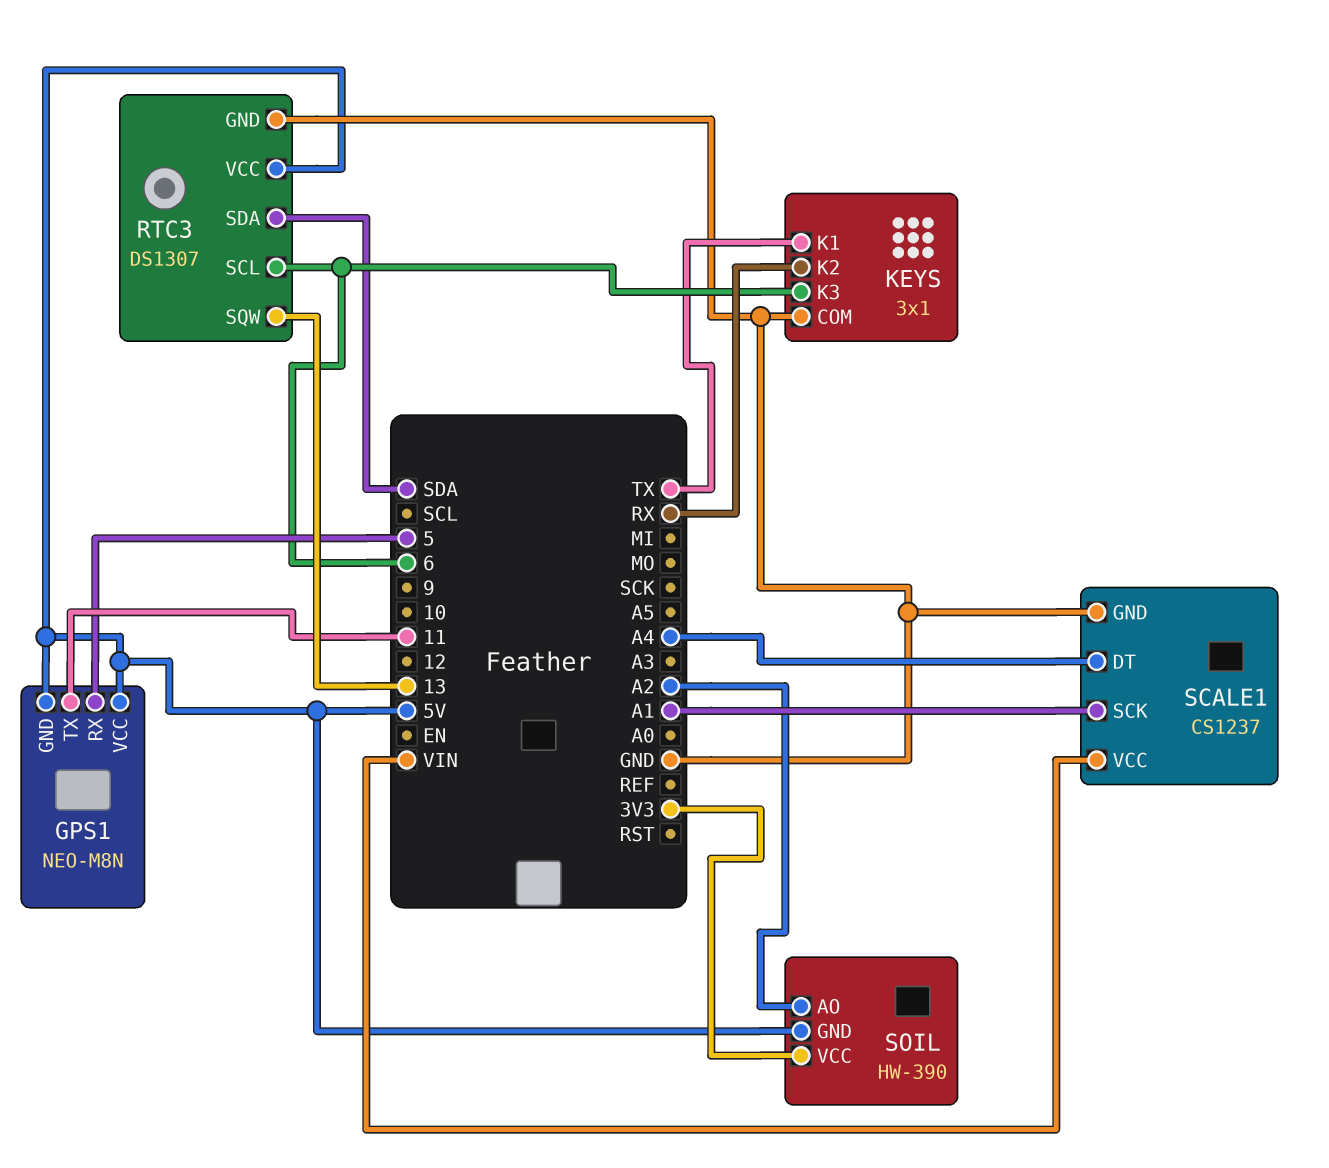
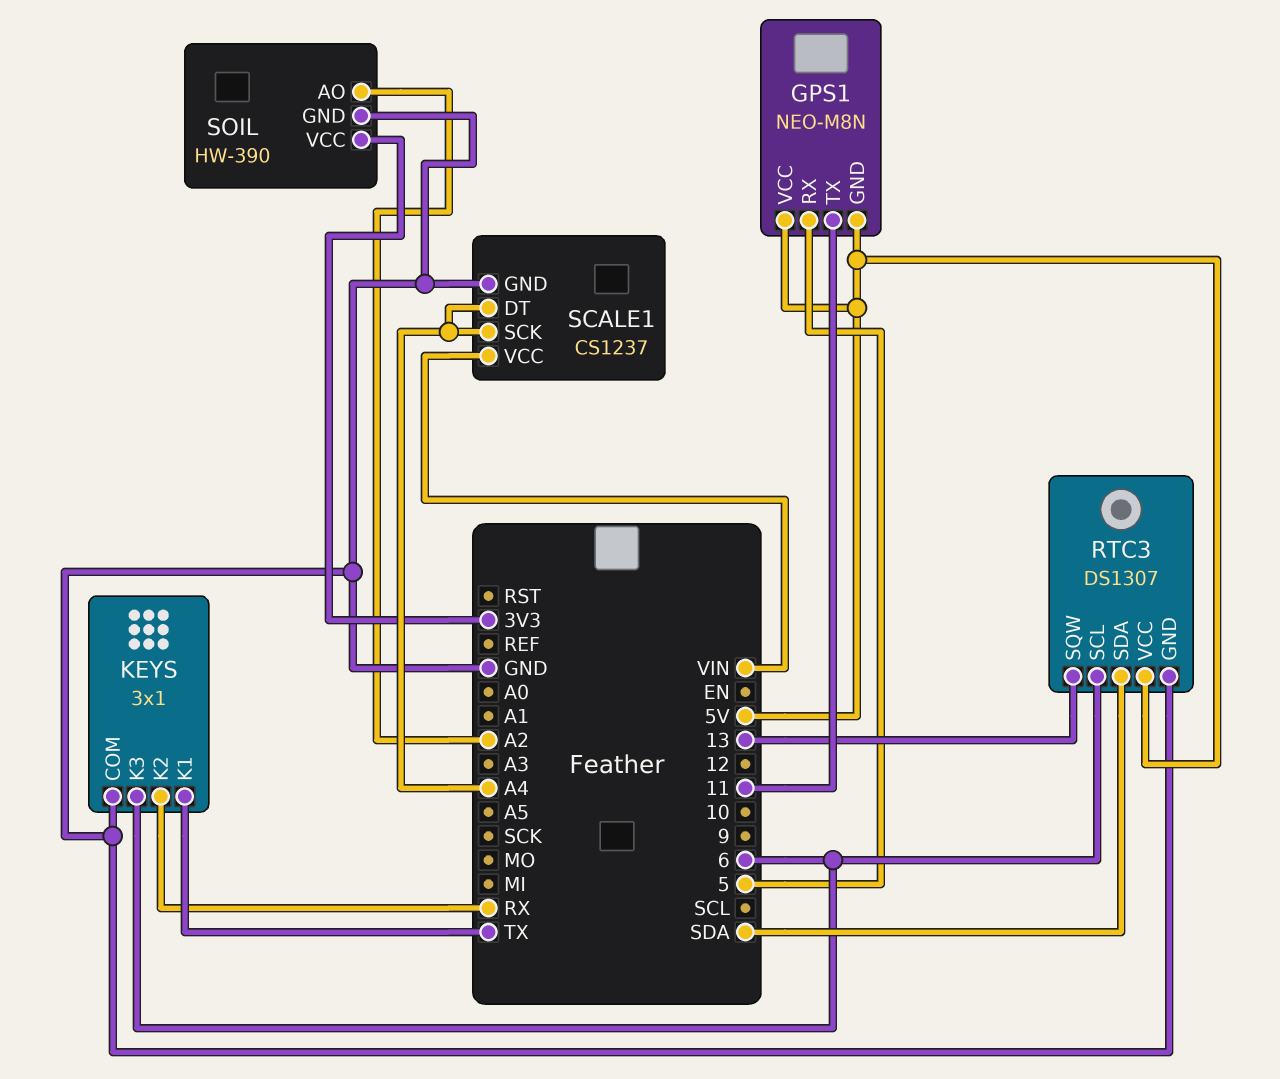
SCALE1 pin SCK: A1 -> A4
SOIL pin GND: 5V -> GND

